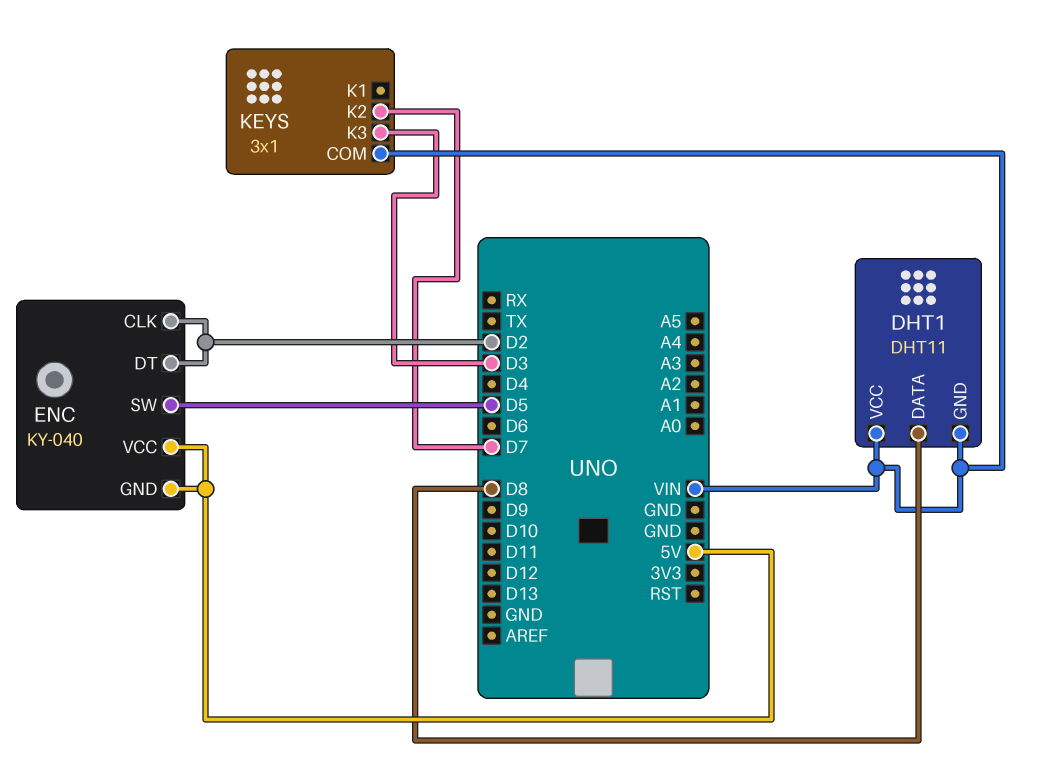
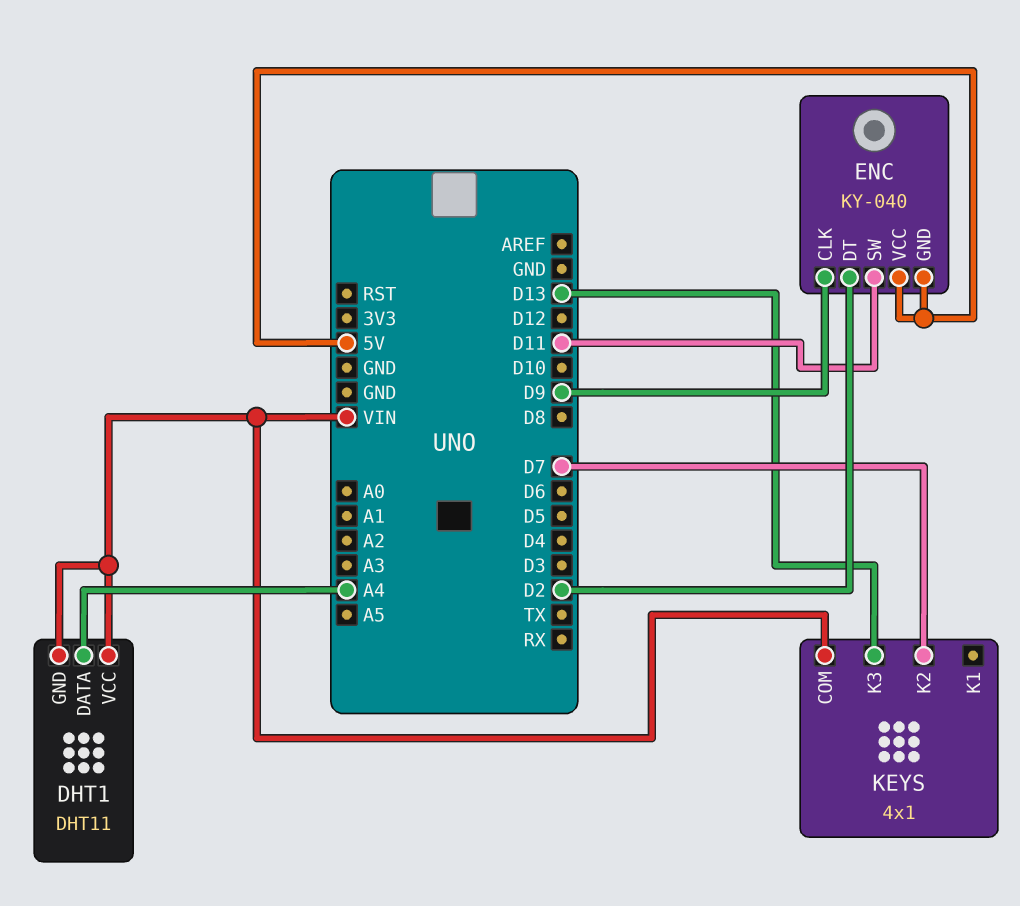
DHT1 pin DATA: D8 -> A4
ENC pin CLK: D2 -> D9
ENC pin SW: D5 -> D11
KEYS: 3x1 -> 4x1
KEYS pin K3: D3 -> D13

